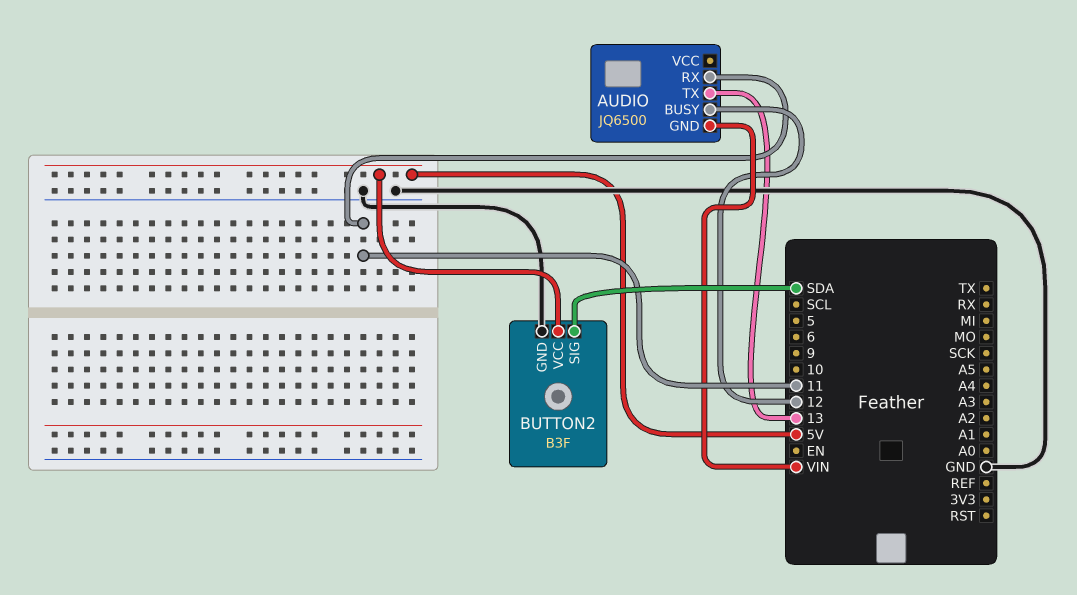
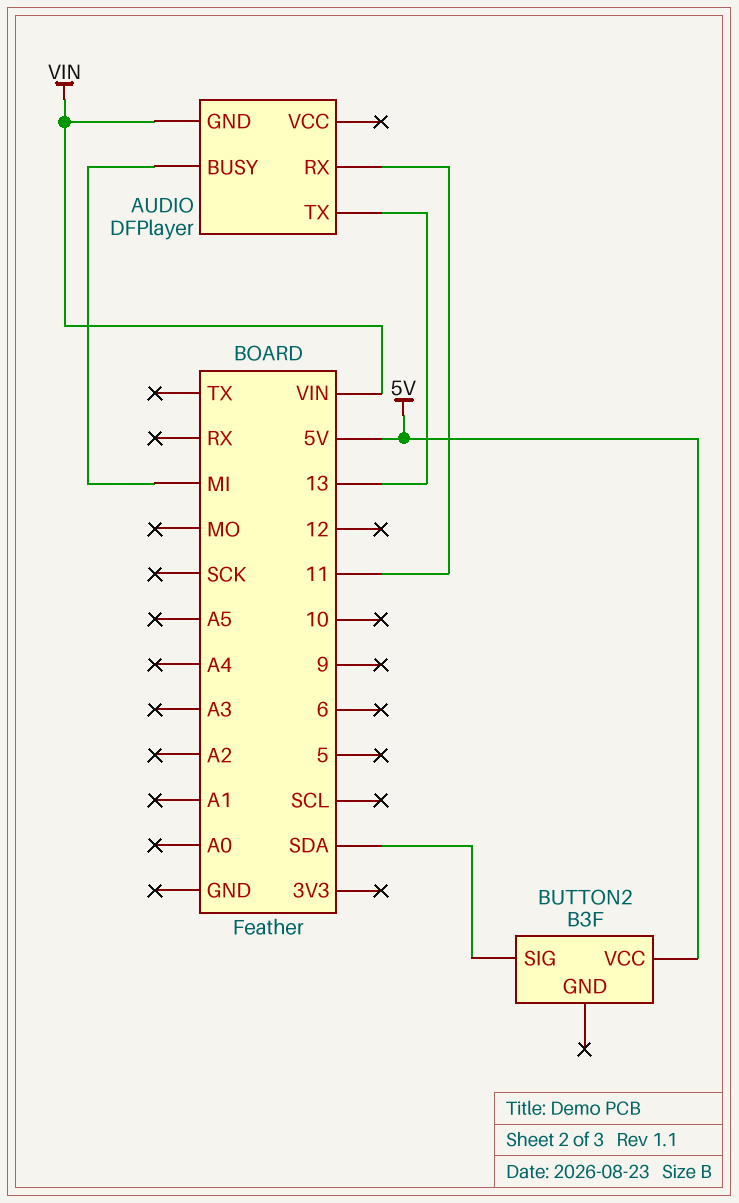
AUDIO: JQ6500 -> DFPlayer
AUDIO pin BUSY: 12 -> MI
BUTTON2 pin GND: GND -> none

